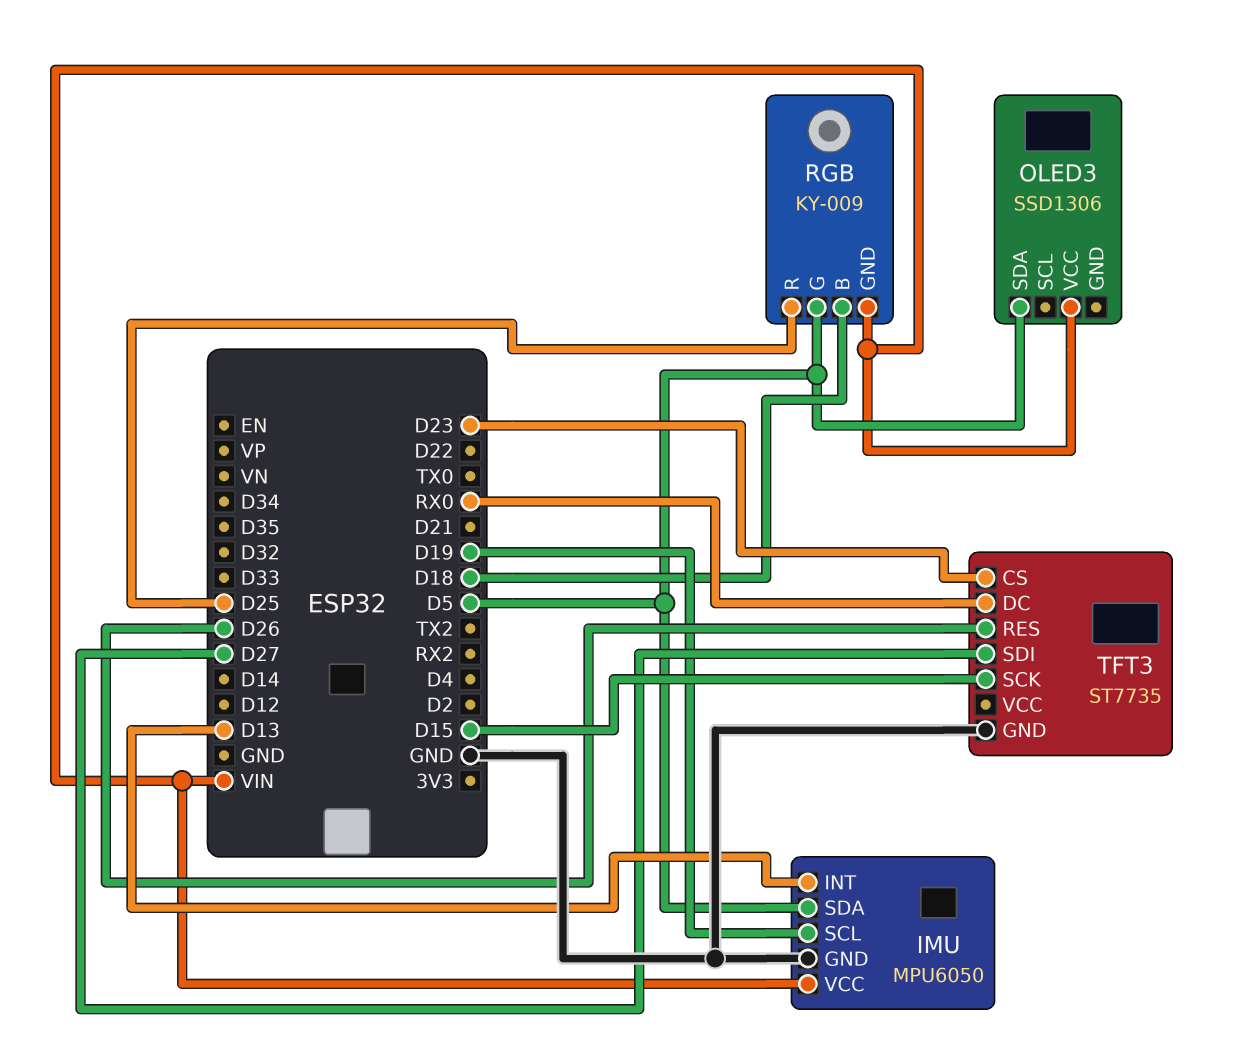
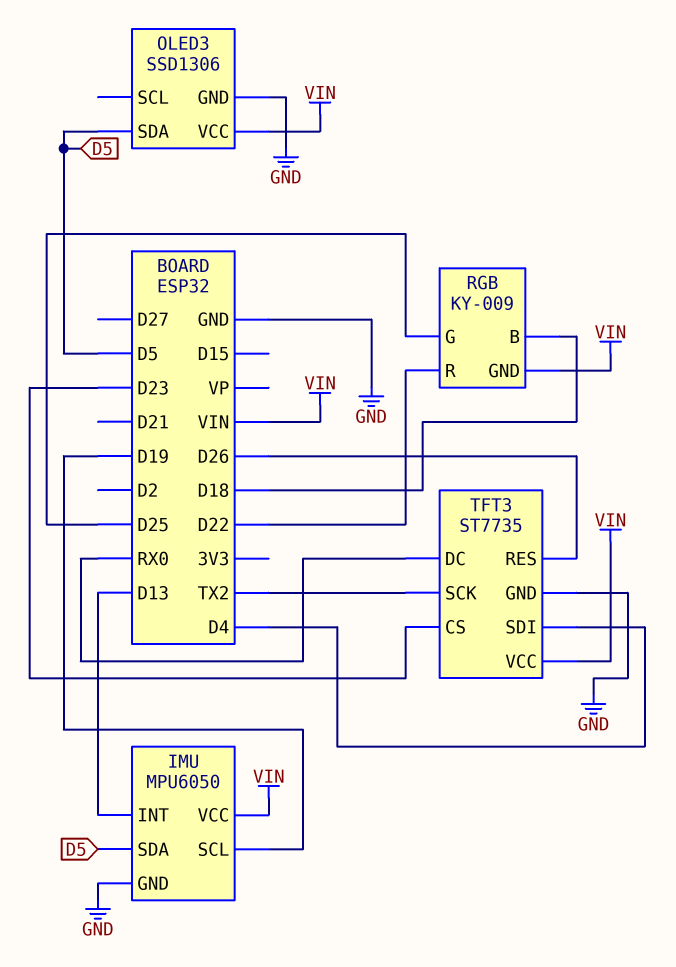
OLED3 pin GND: none -> GND
RGB pin G: D5 -> D25
RGB pin R: D25 -> D22
TFT3 pin SCK: D15 -> TX2
TFT3 pin SDI: D27 -> D4
TFT3 pin VCC: none -> VIN

